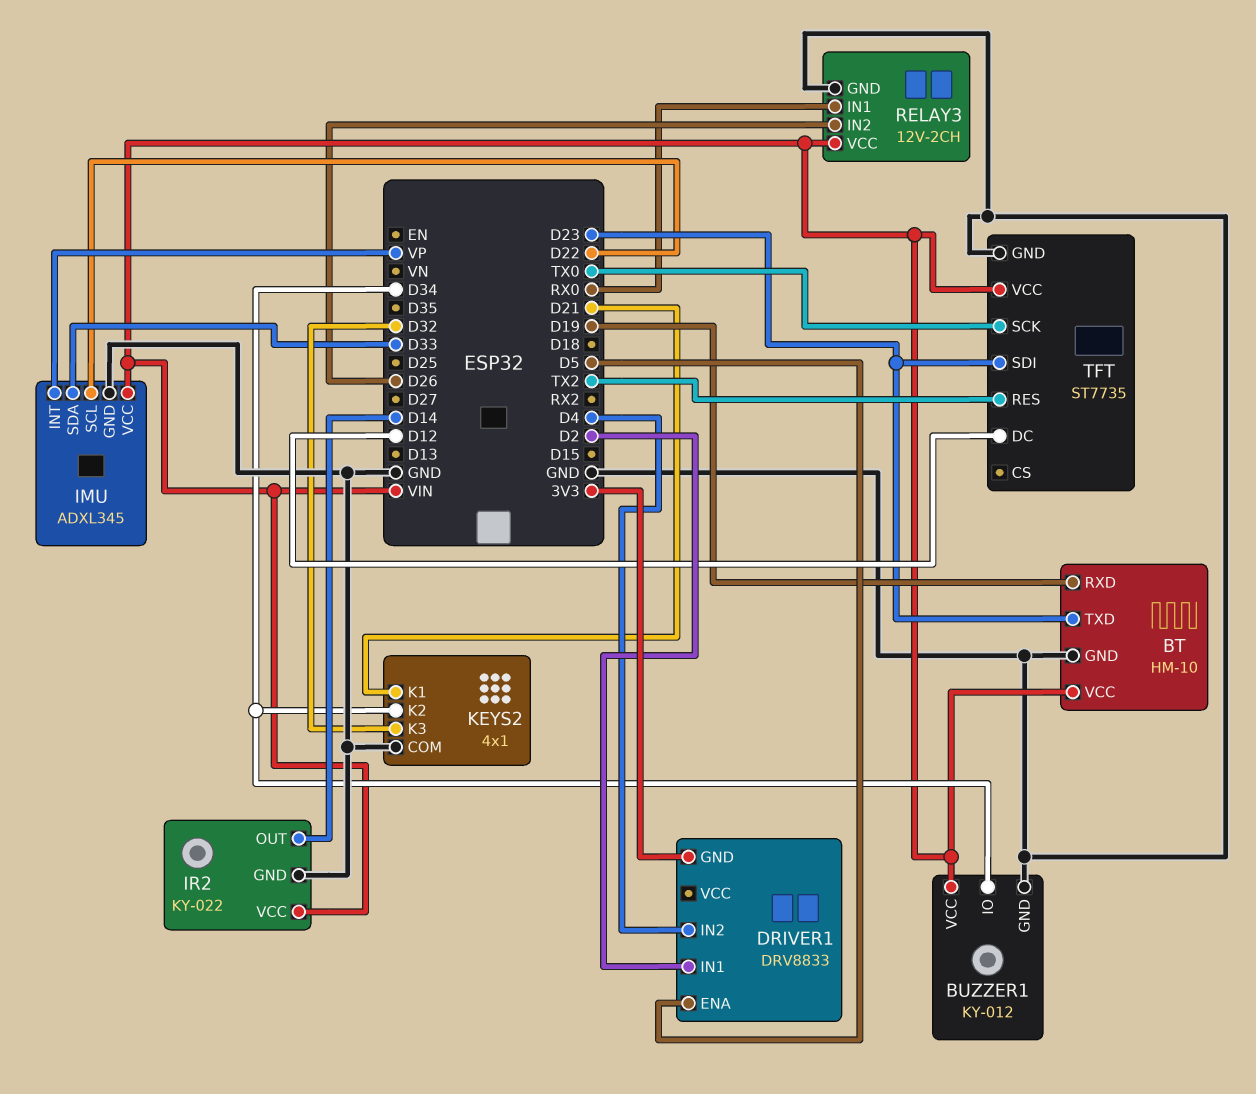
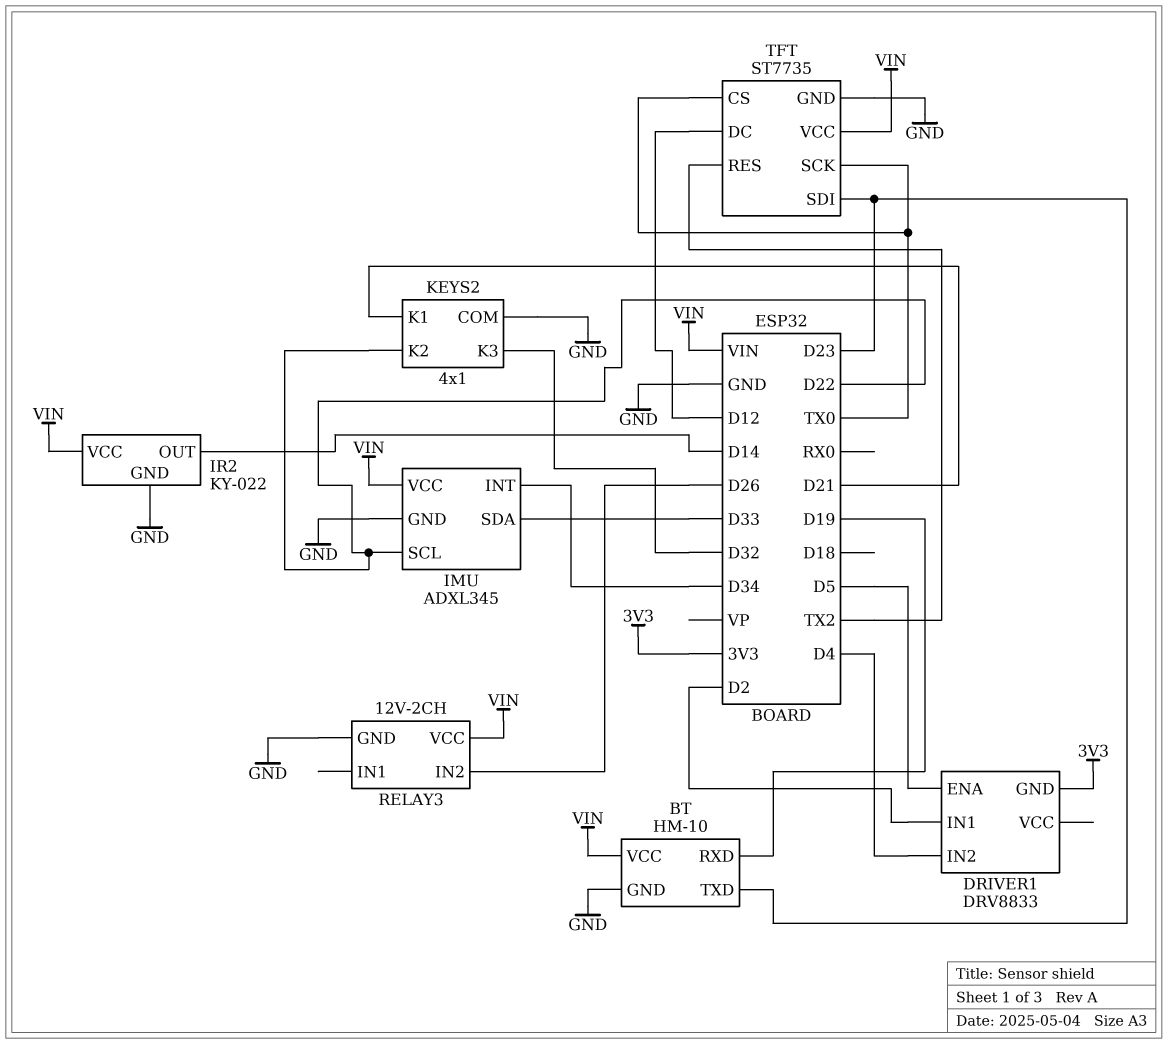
BUZZER1: KY-012 -> none
BUZZER1 pin GND: GND -> none
BUZZER1 pin IO: D34 -> none
BUZZER1 pin VCC: VIN -> none
IMU pin INT: VP -> D34
KEYS2 pin K2: D34 -> D22
RELAY3 pin IN1: RX0 -> none
TFT pin CS: none -> TX0

